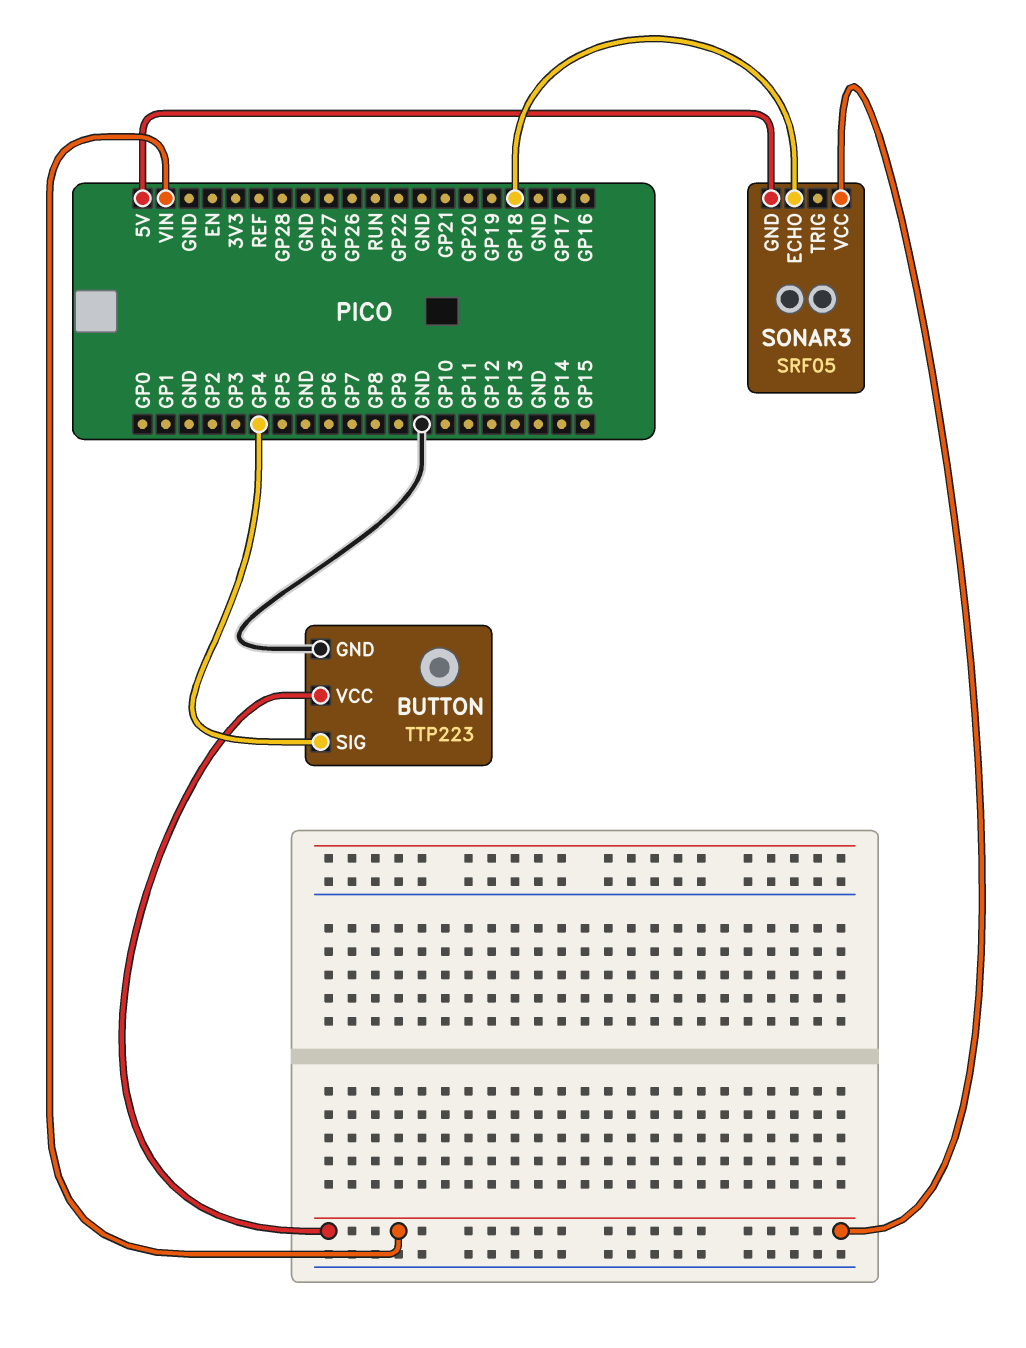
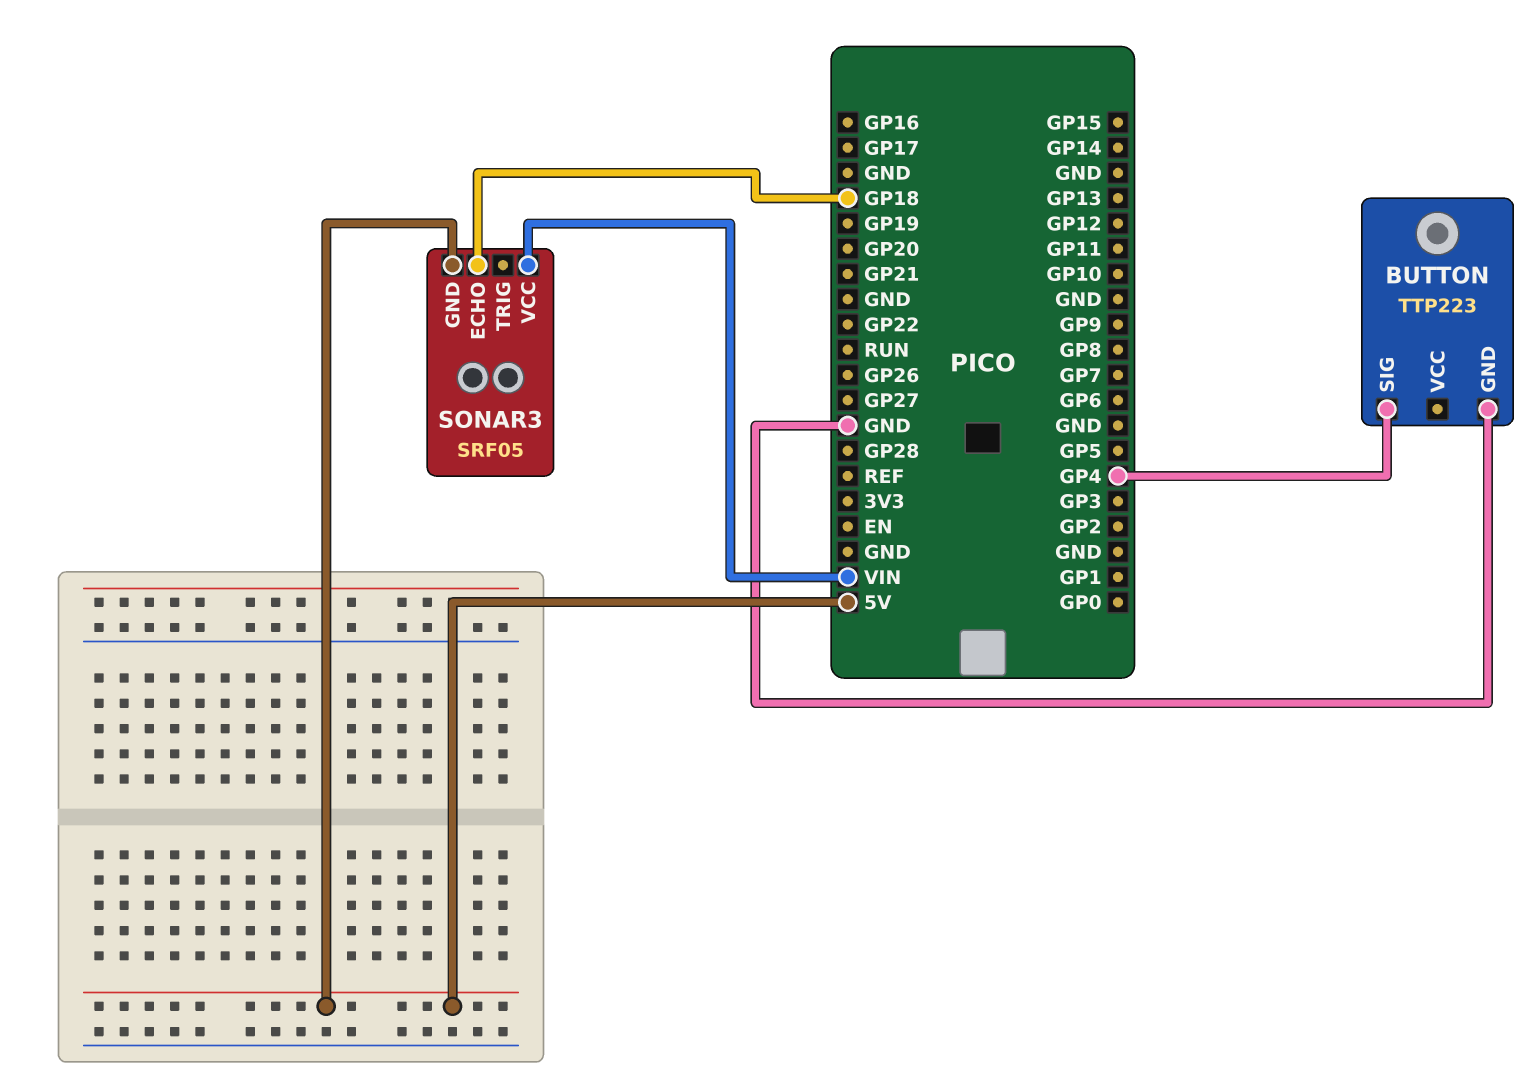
BUTTON pin VCC: VIN -> none

